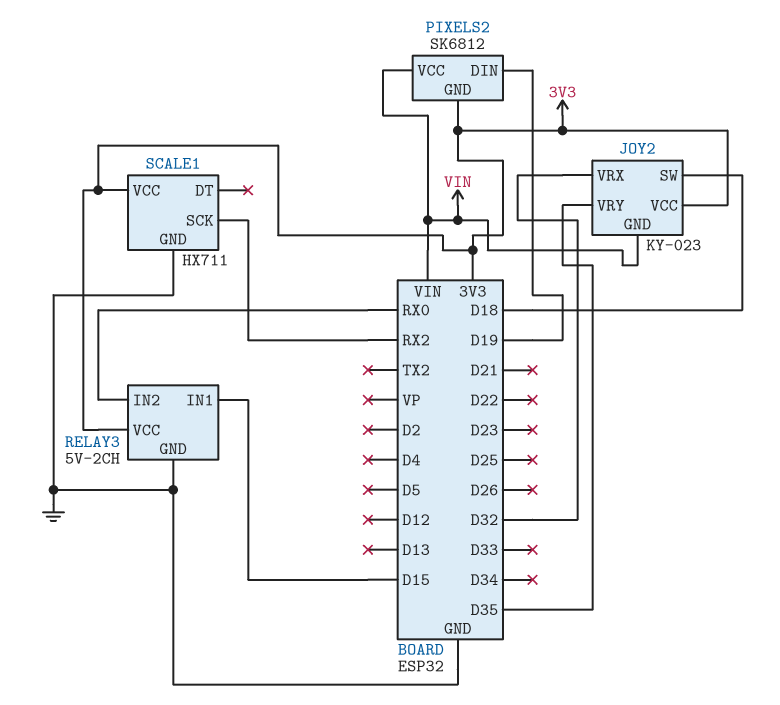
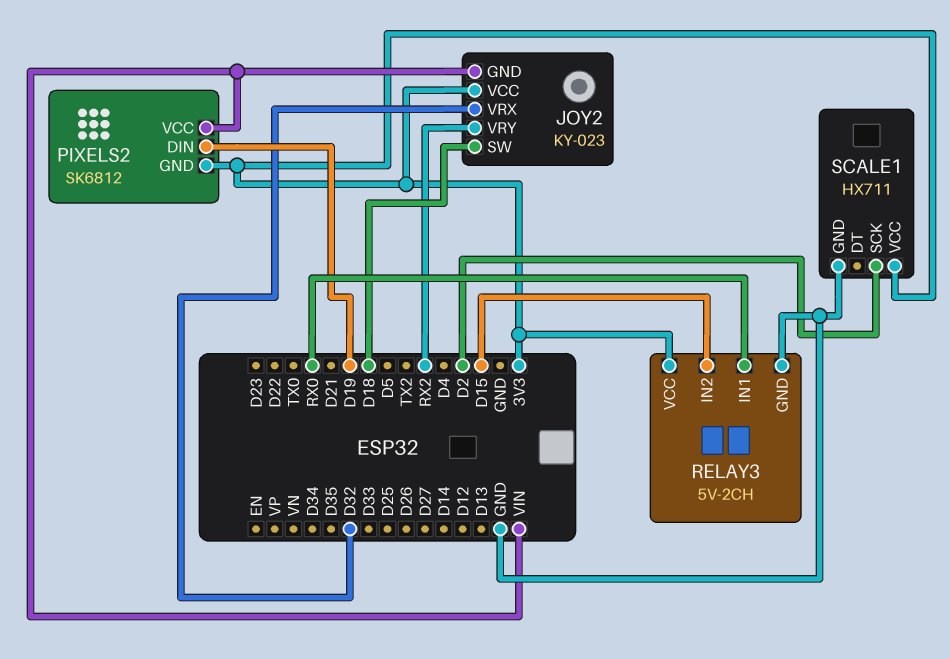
JOY2 pin VRY: D35 -> RX2
RELAY3 pin IN1: D15 -> RX0
RELAY3 pin IN2: RX0 -> D15
SCALE1 pin SCK: RX2 -> D2

